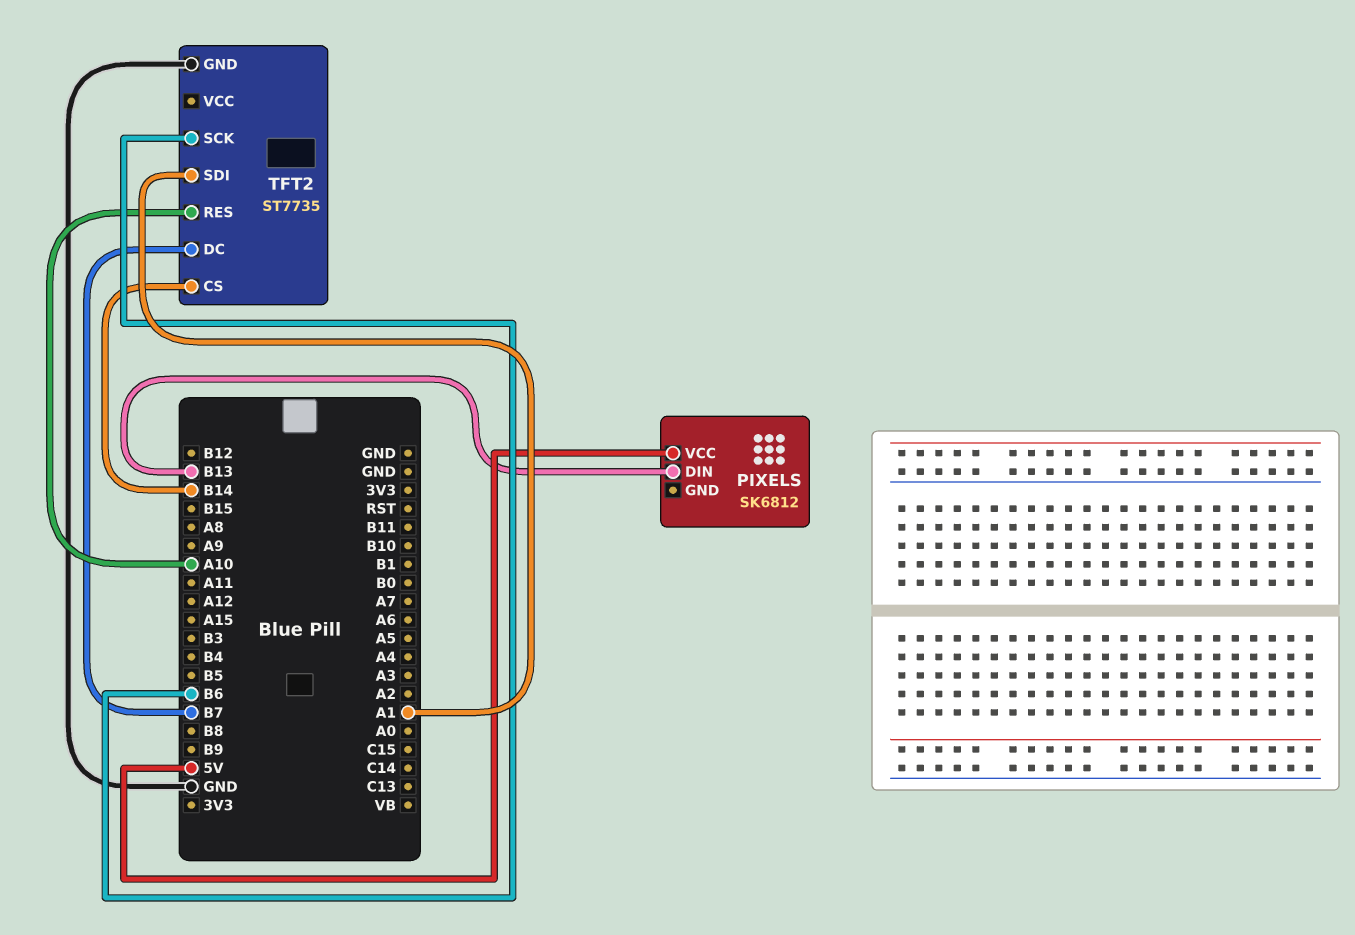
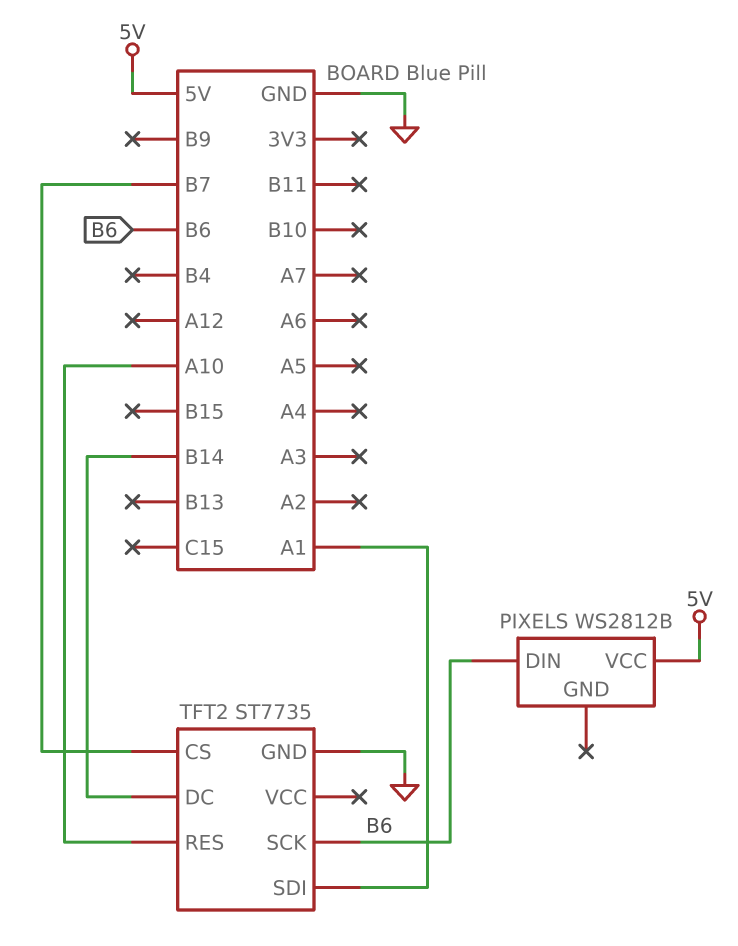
PIXELS: SK6812 -> WS2812B
PIXELS pin DIN: B13 -> B6
TFT2 pin CS: B14 -> B7
TFT2 pin DC: B7 -> B14

